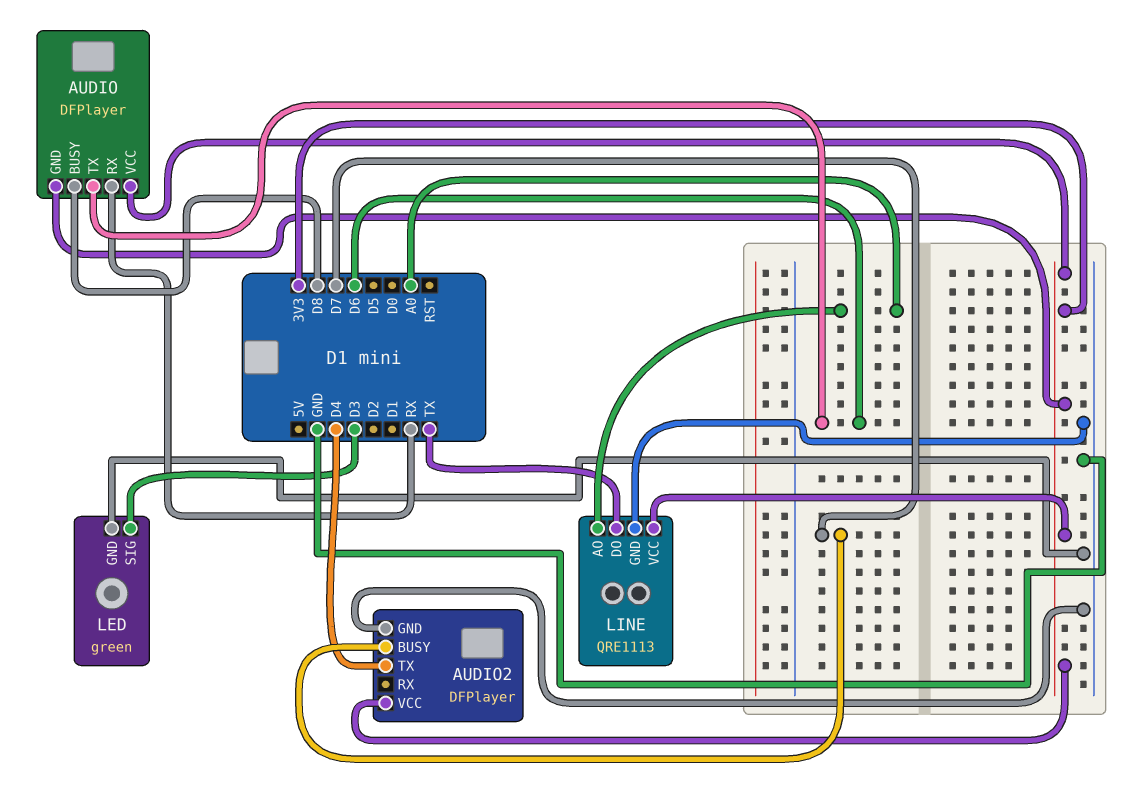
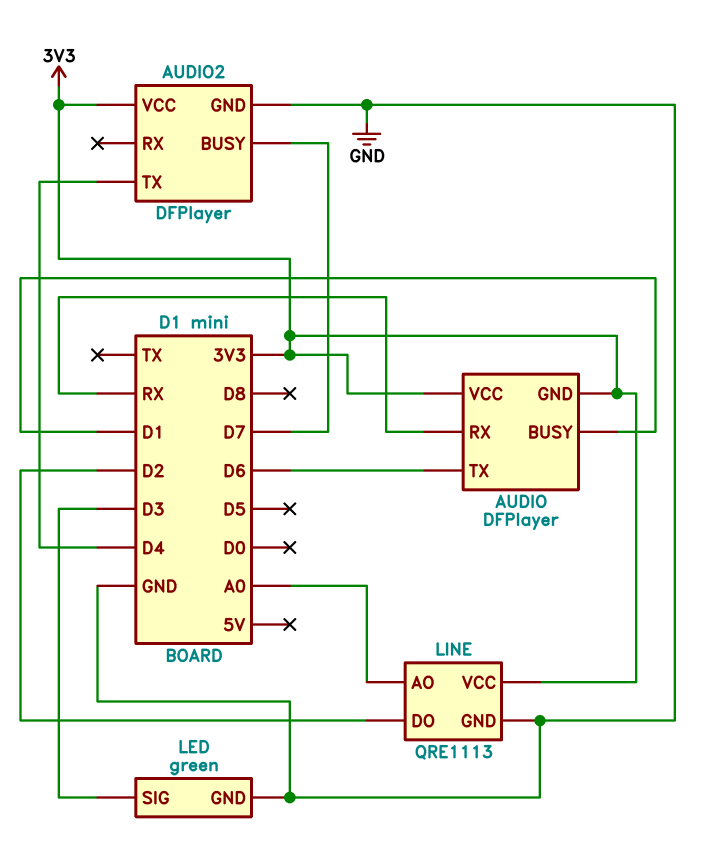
AUDIO pin BUSY: D8 -> D1
LINE pin DO: TX -> D2

